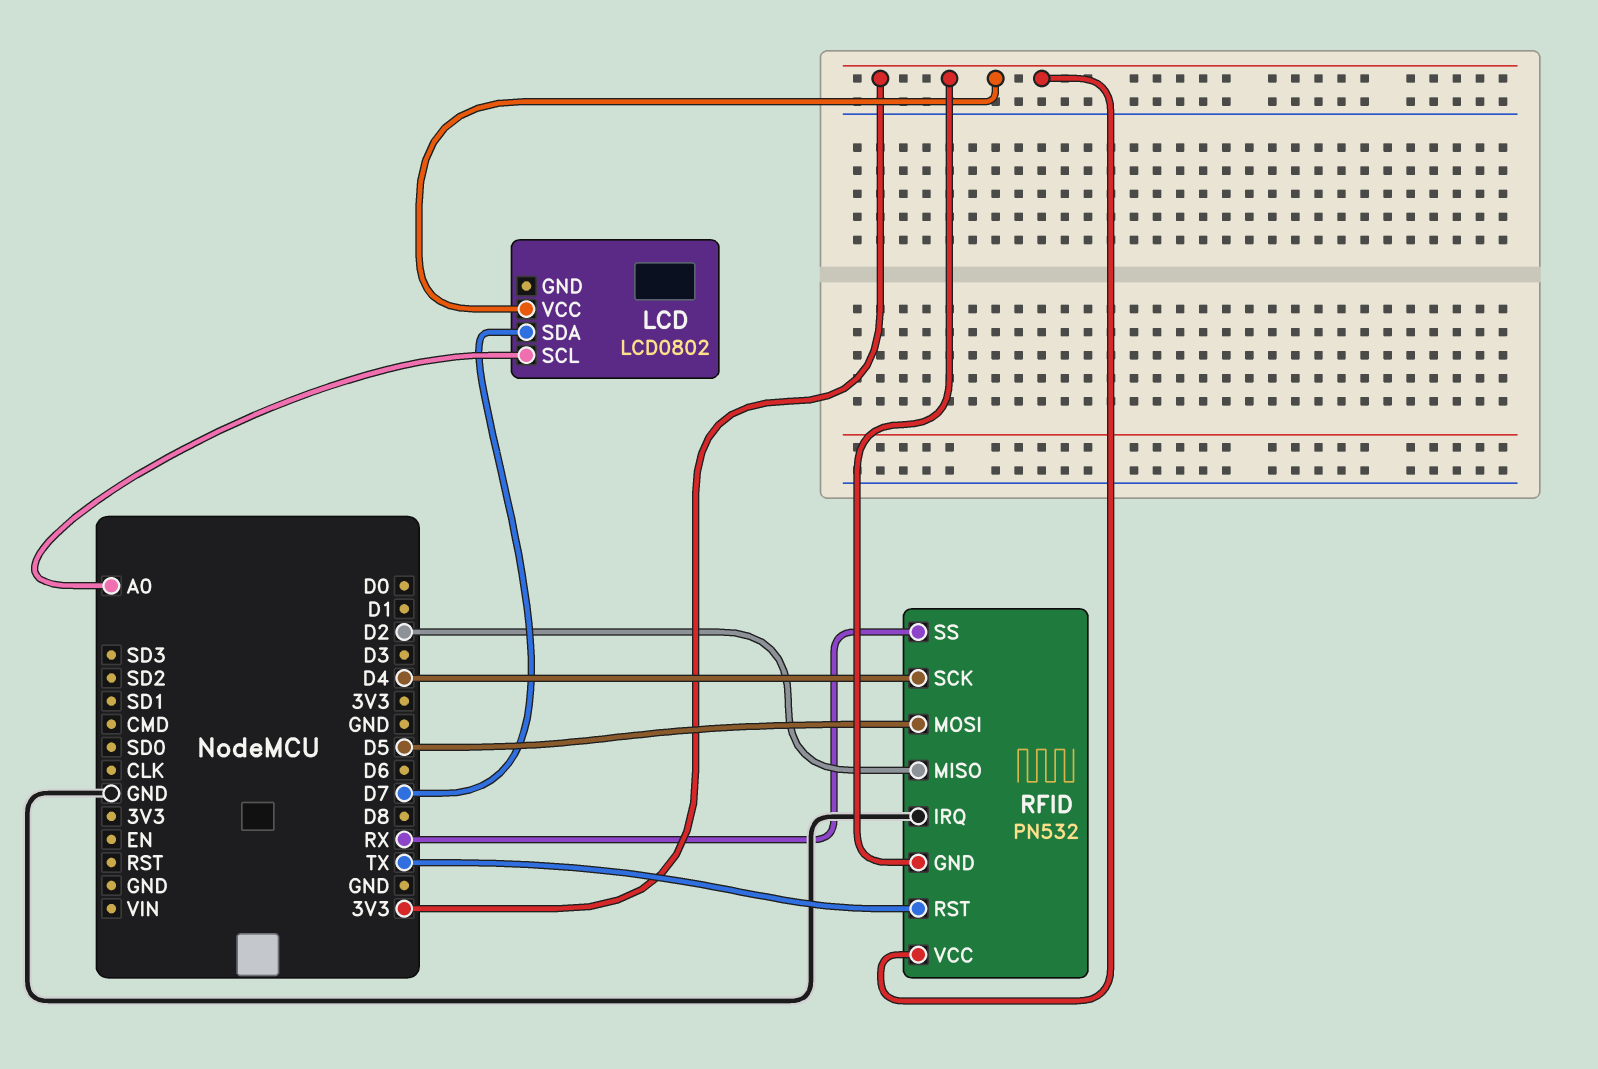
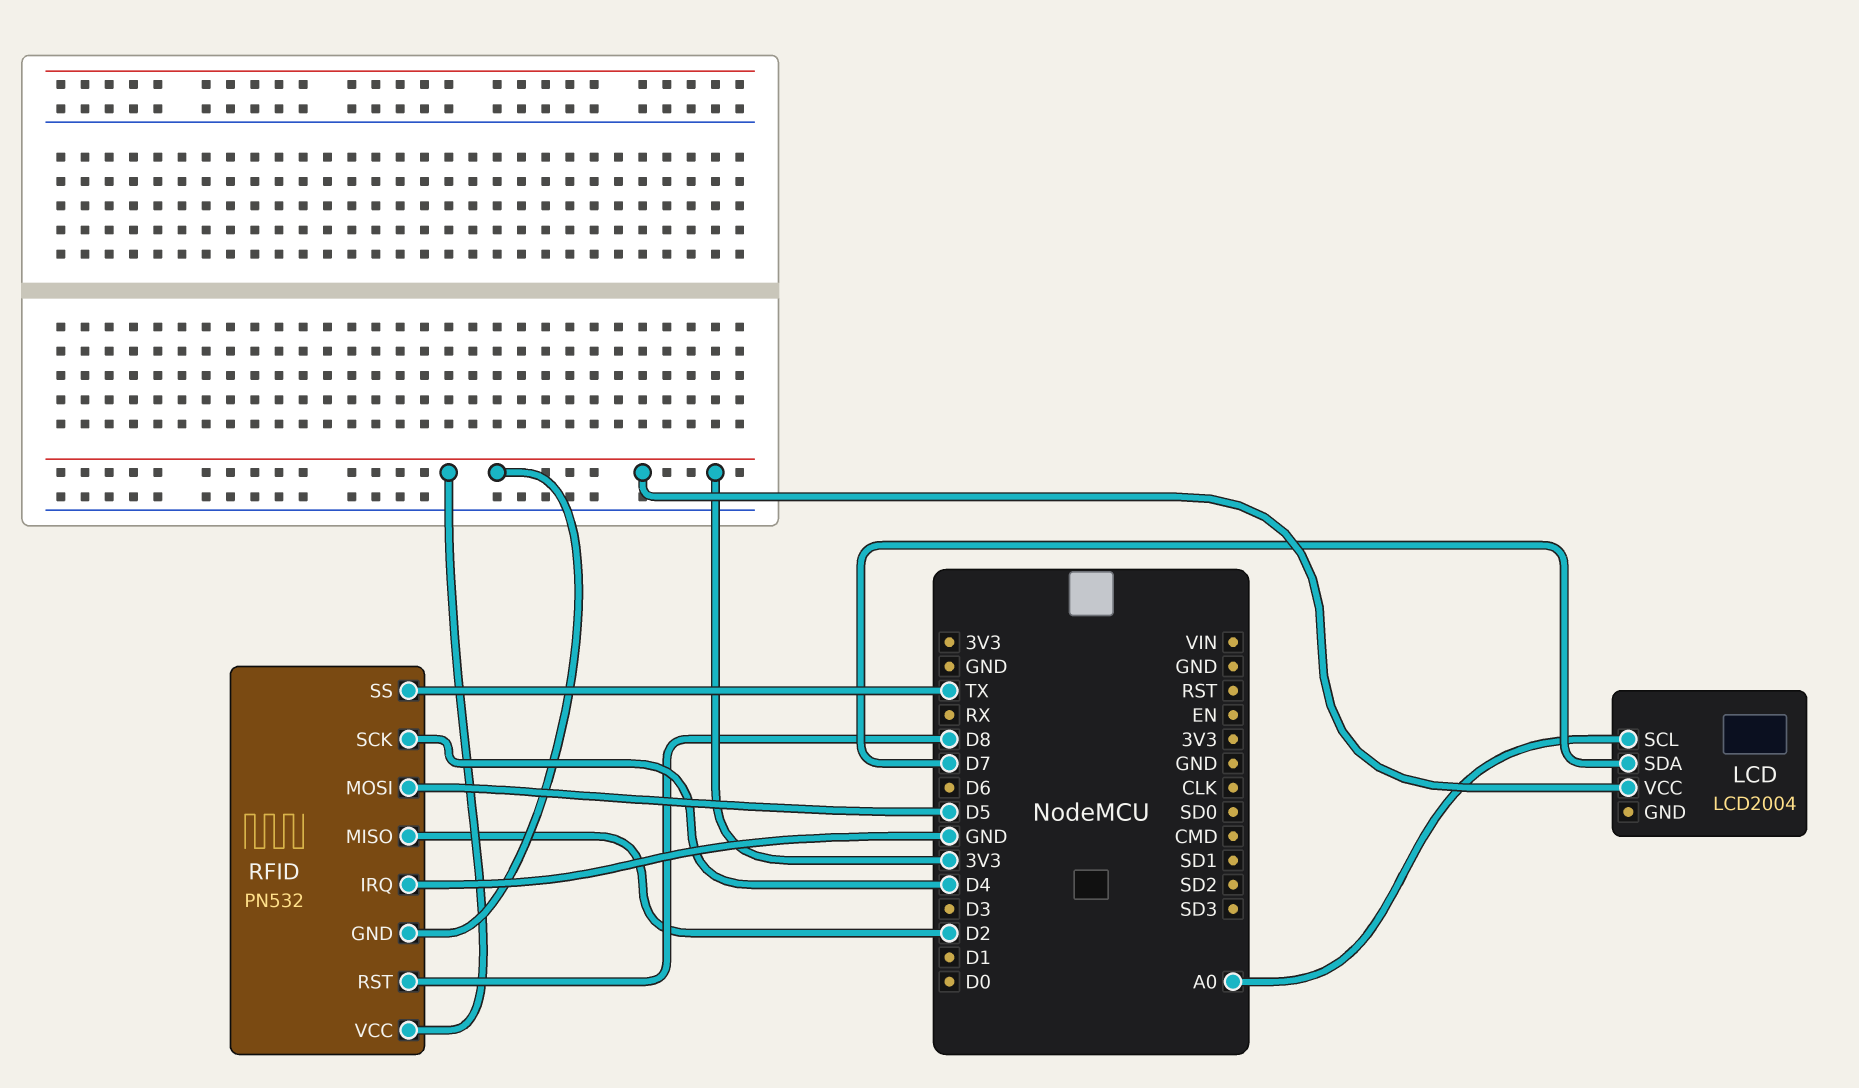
LCD: LCD0802 -> LCD2004
RFID pin RST: TX -> D8
RFID pin SS: RX -> TX

